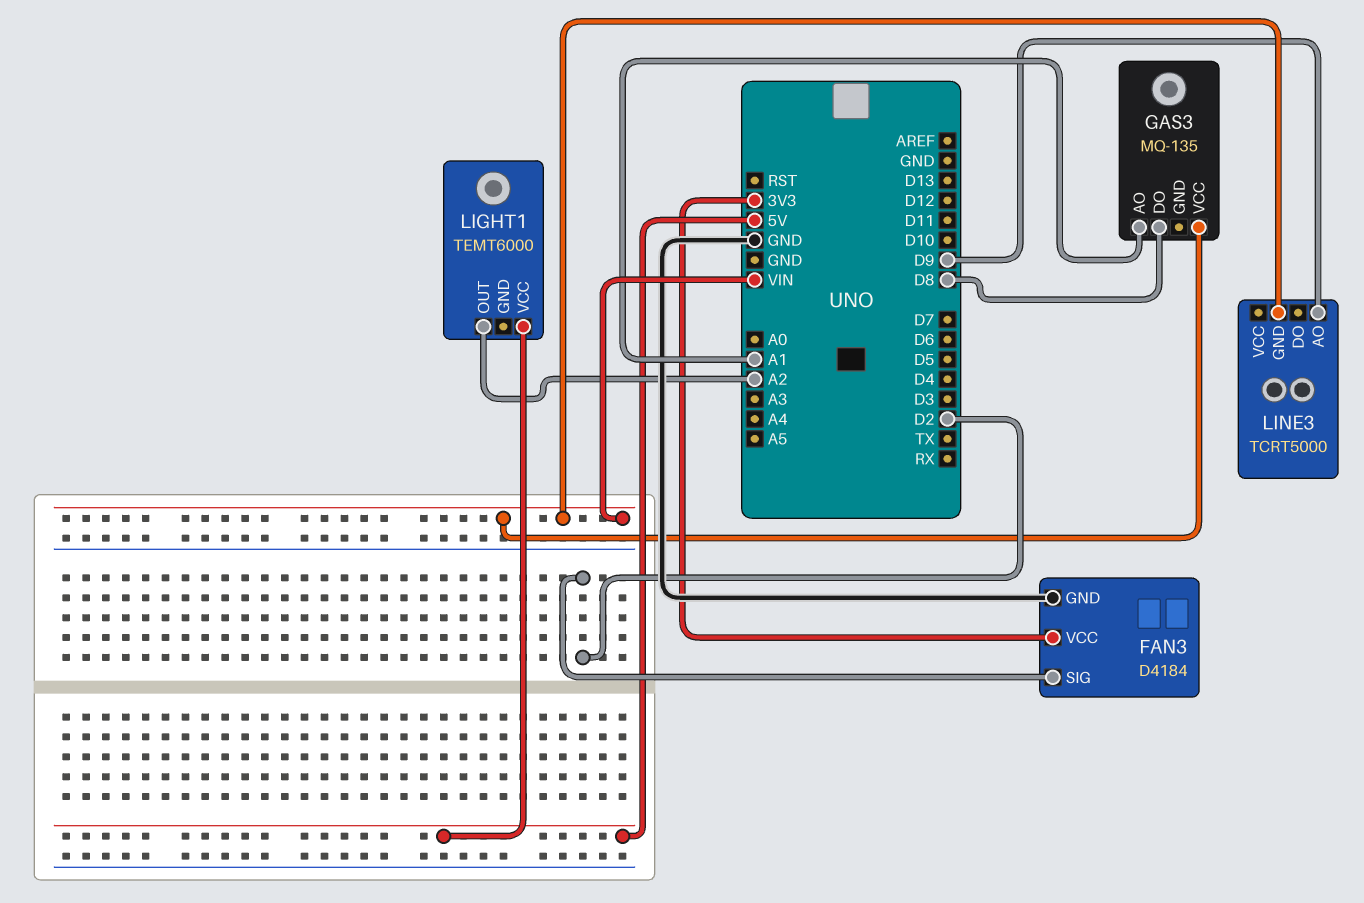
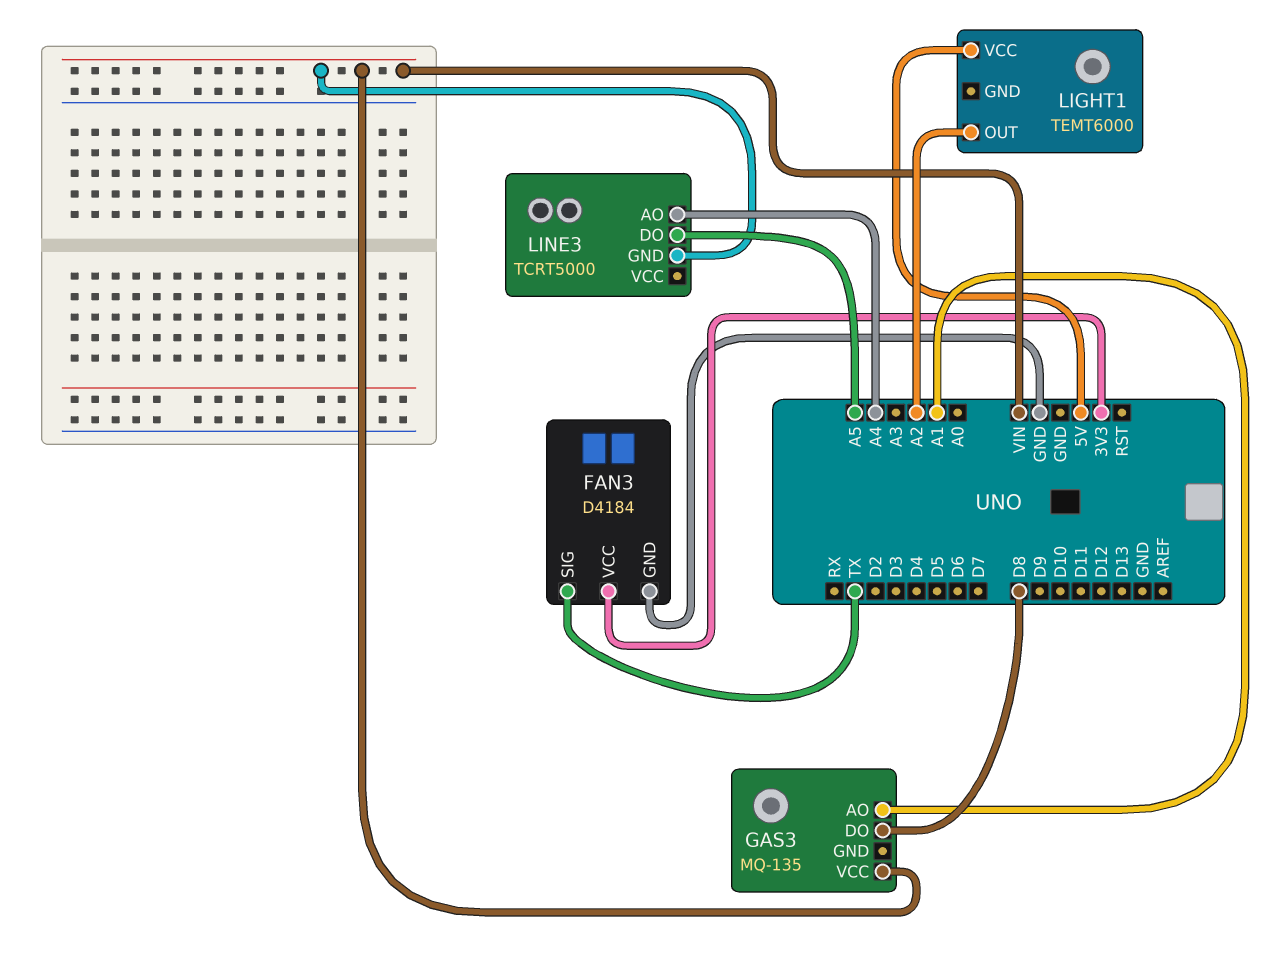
FAN3 pin SIG: D2 -> TX
LINE3 pin AO: D9 -> A4
LINE3 pin DO: none -> A5

